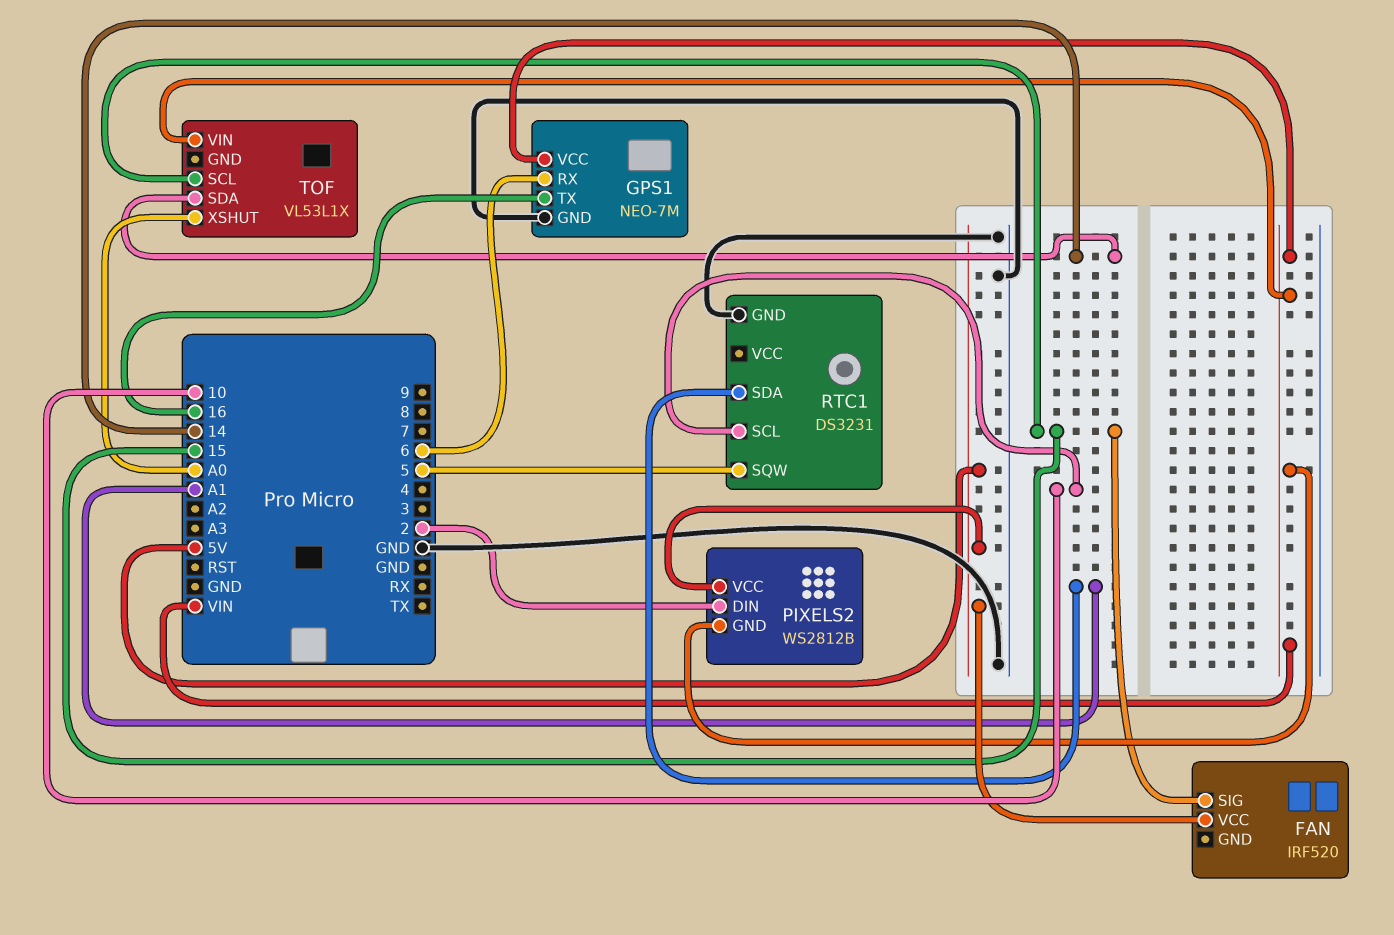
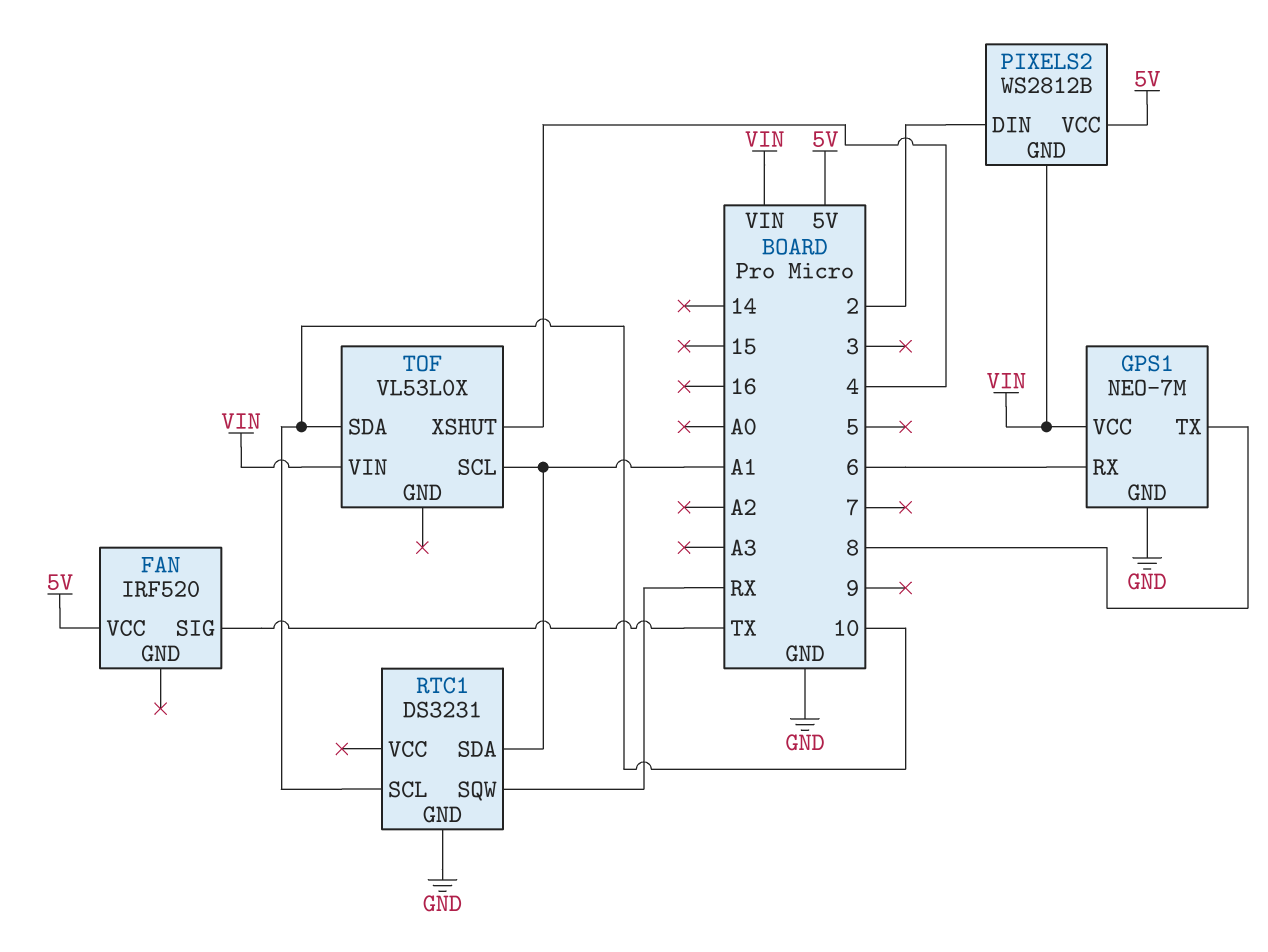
FAN pin SIG: 15 -> TX
GPS1 pin TX: 16 -> 8
RTC1 pin SQW: 5 -> RX
TOF: VL53L1X -> VL53L0X
TOF pin SCL: 15 -> A1
TOF pin SDA: 14 -> 10
TOF pin XSHUT: A0 -> 4

